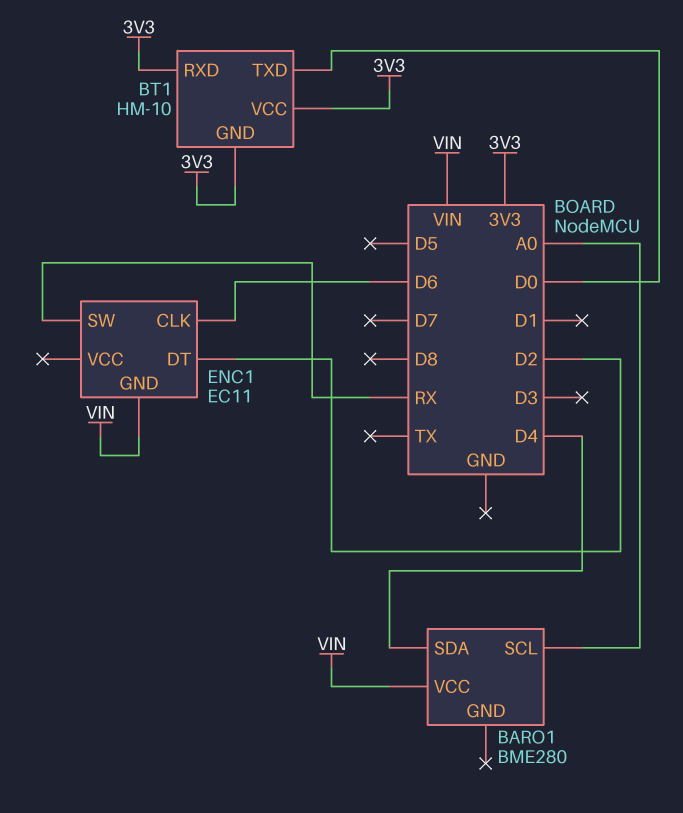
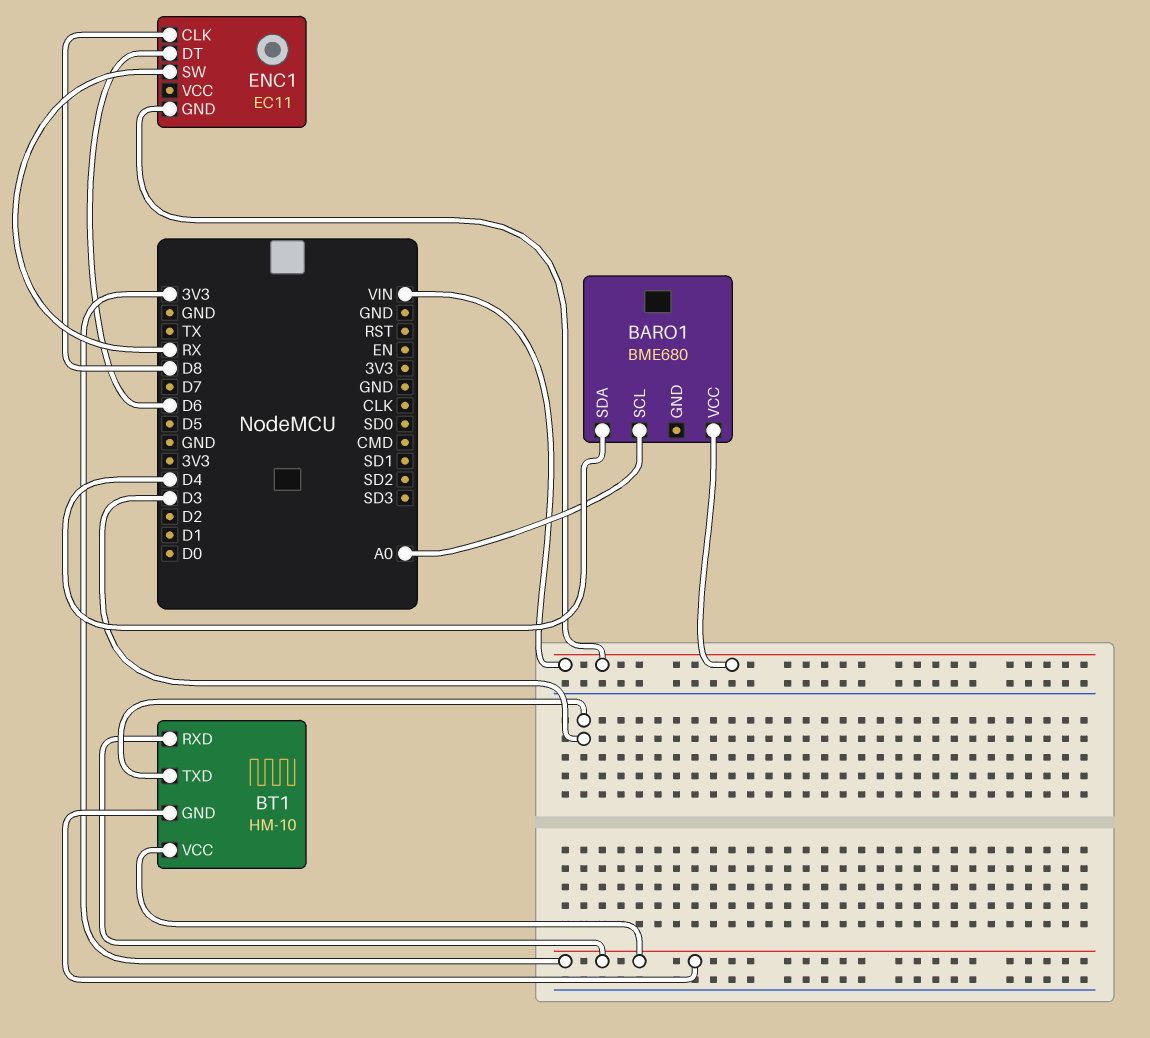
BARO1: BME280 -> BME680
BT1 pin TXD: D0 -> D3
ENC1 pin CLK: D6 -> D8
ENC1 pin DT: D2 -> D6

